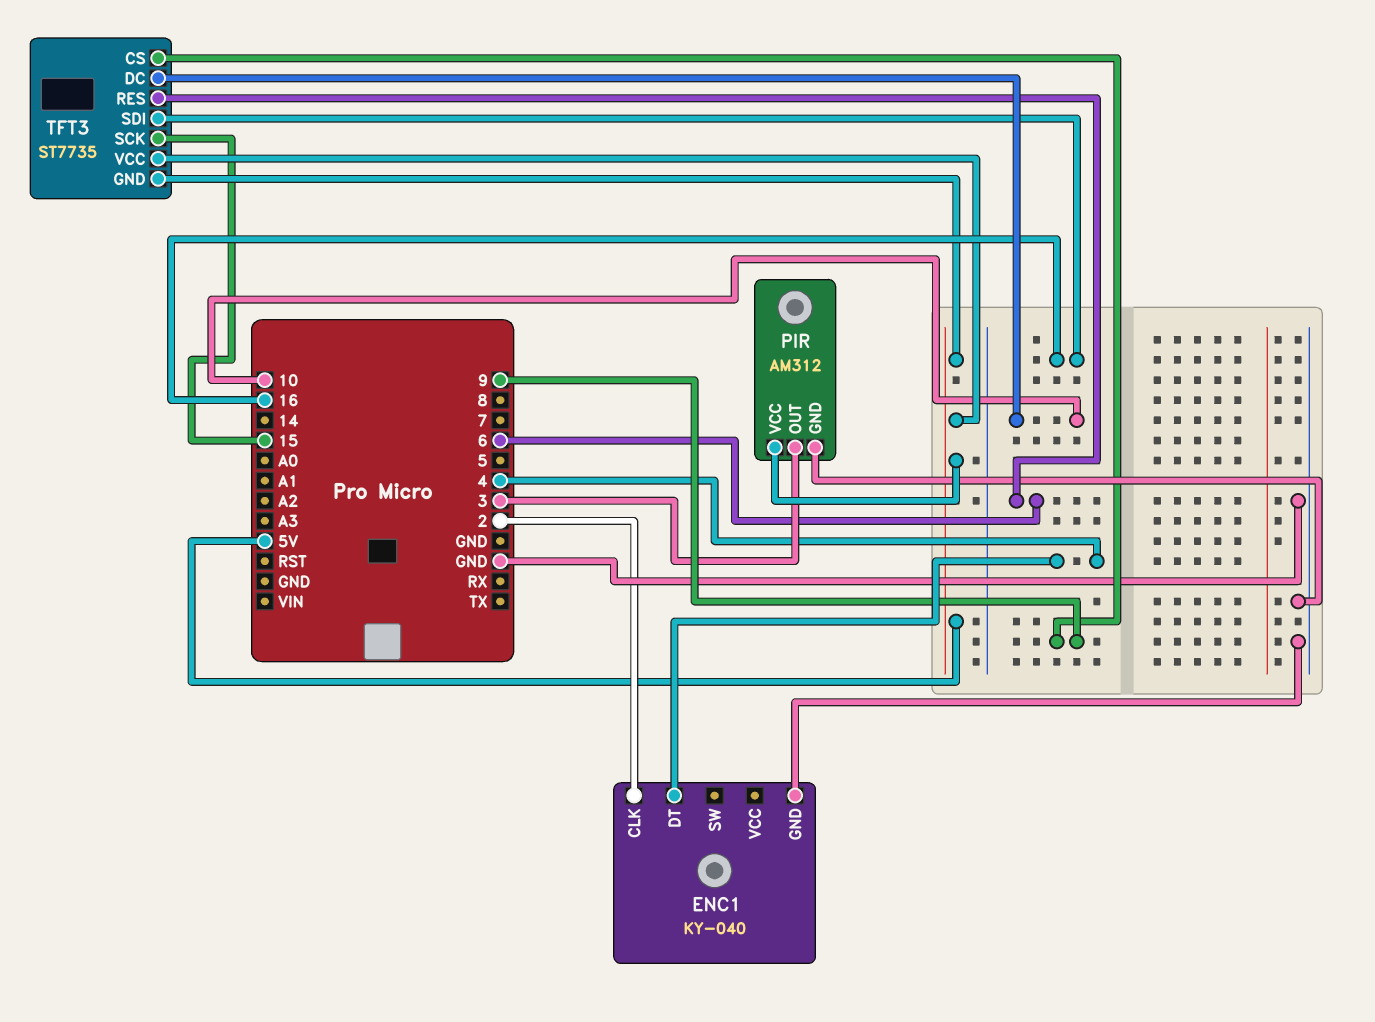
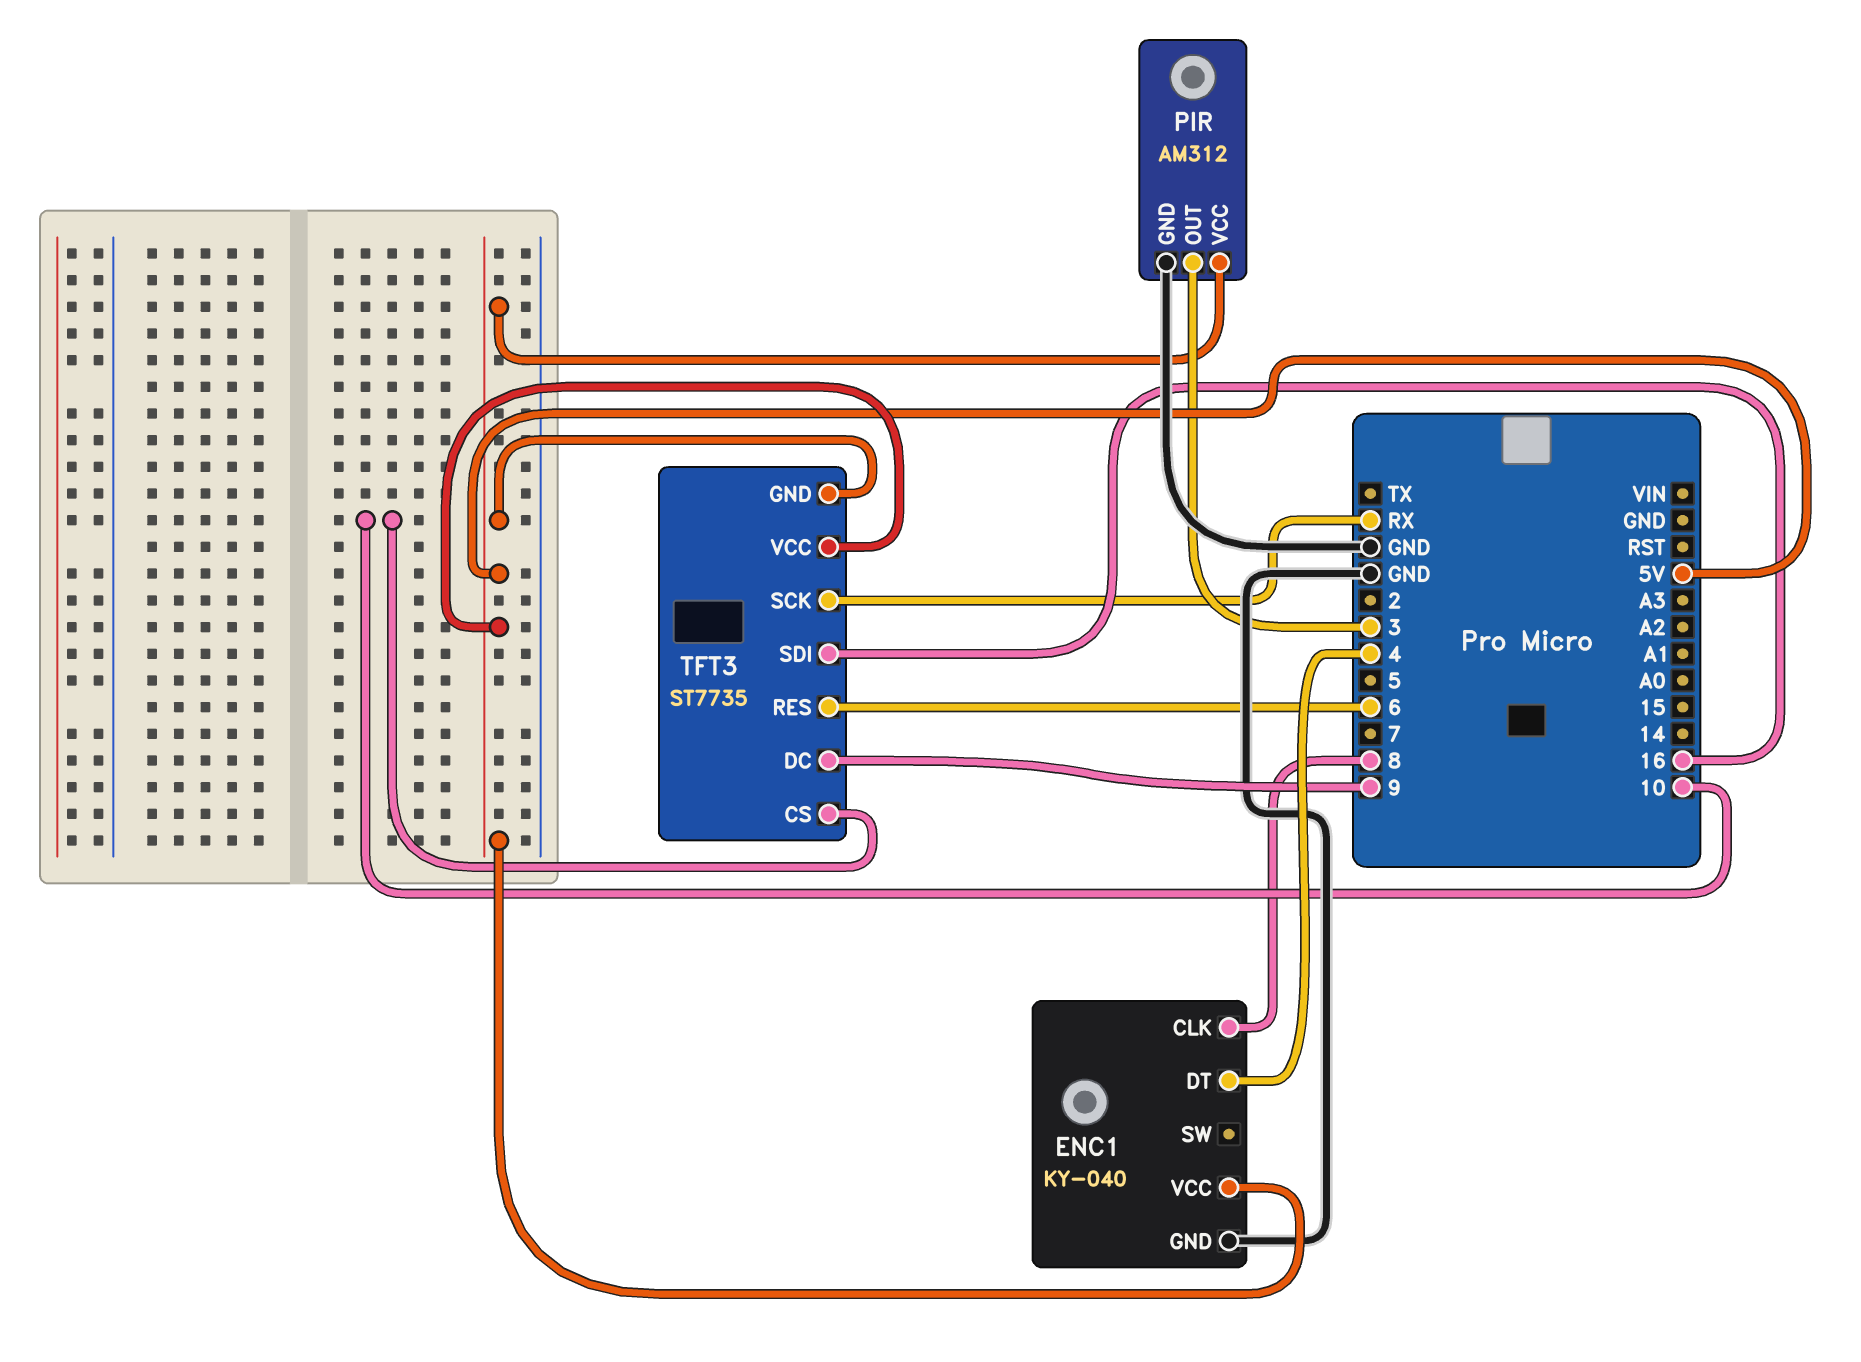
ENC1 pin CLK: 2 -> 8
ENC1 pin VCC: none -> 5V
TFT3 pin CS: 9 -> 10
TFT3 pin DC: 10 -> 9
TFT3 pin SCK: 15 -> RX

